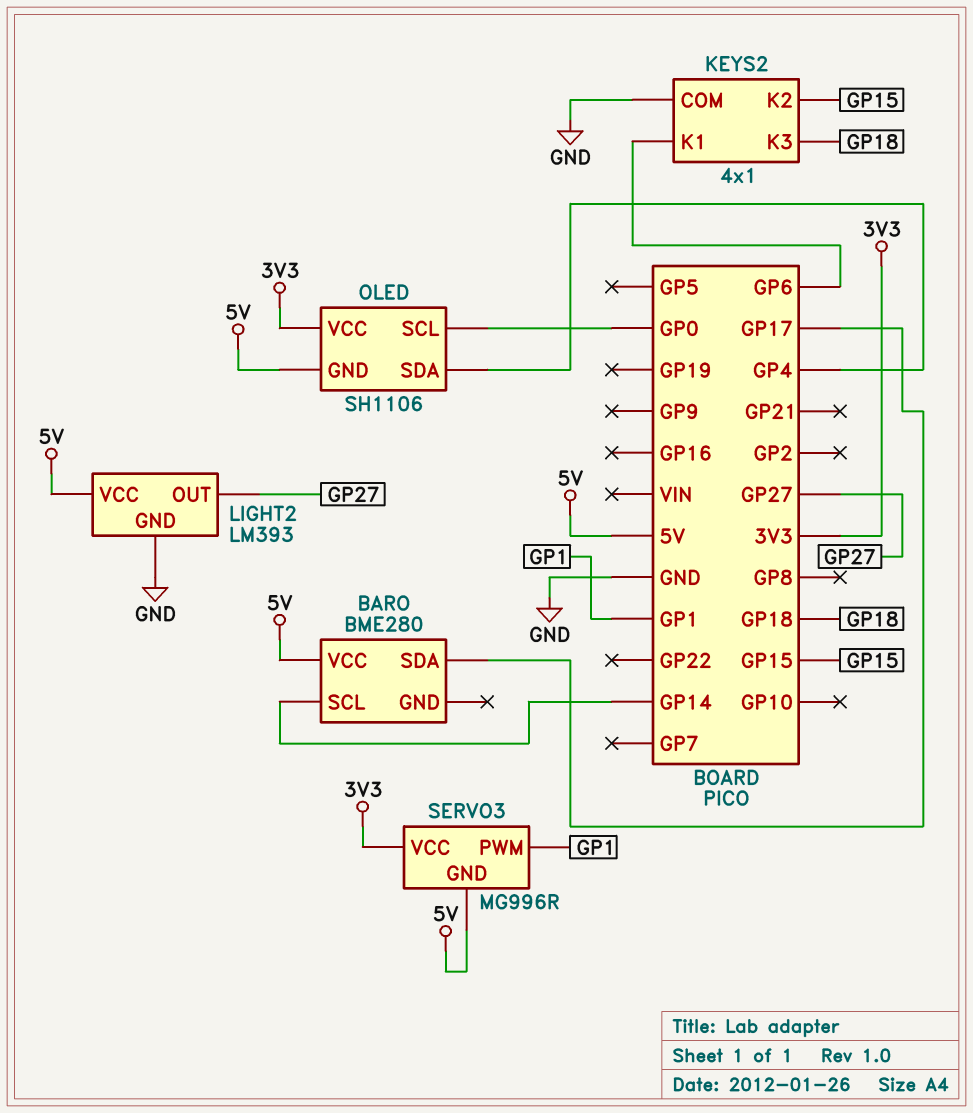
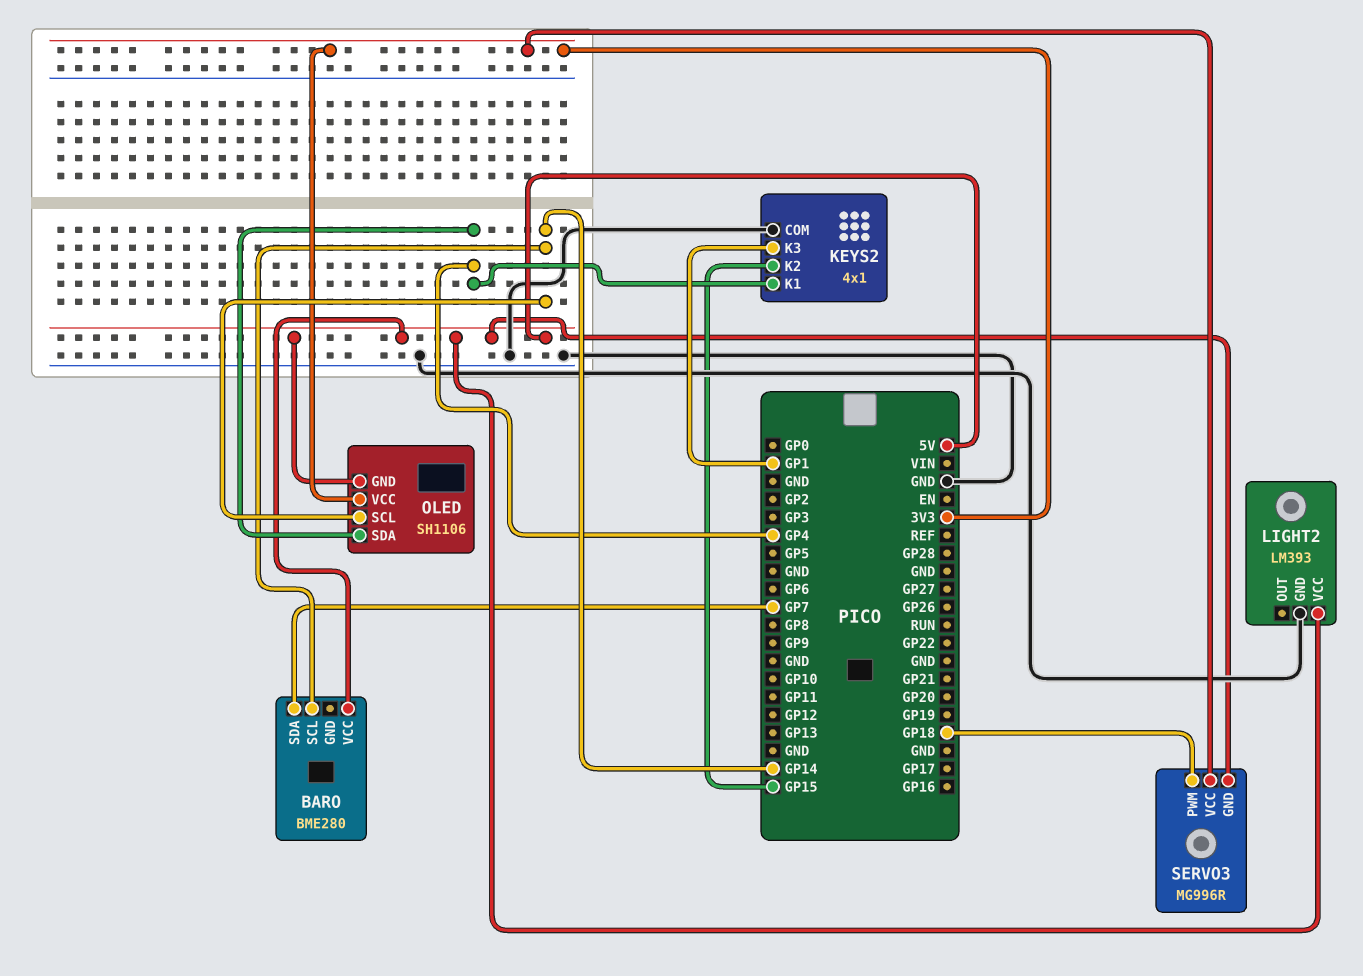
BARO pin SDA: GP17 -> GP7
KEYS2 pin K1: GP6 -> GP4
KEYS2 pin K3: GP18 -> GP1
LIGHT2 pin OUT: GP27 -> none
OLED pin SCL: GP0 -> GP14
SERVO3 pin PWM: GP1 -> GP18

